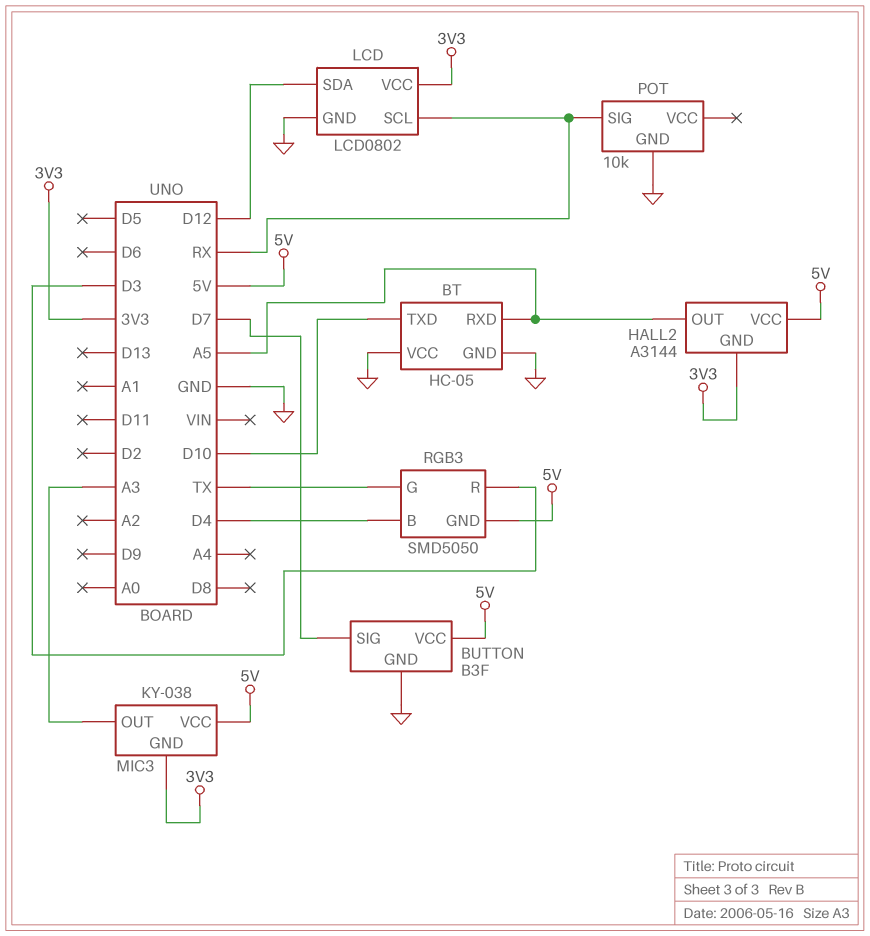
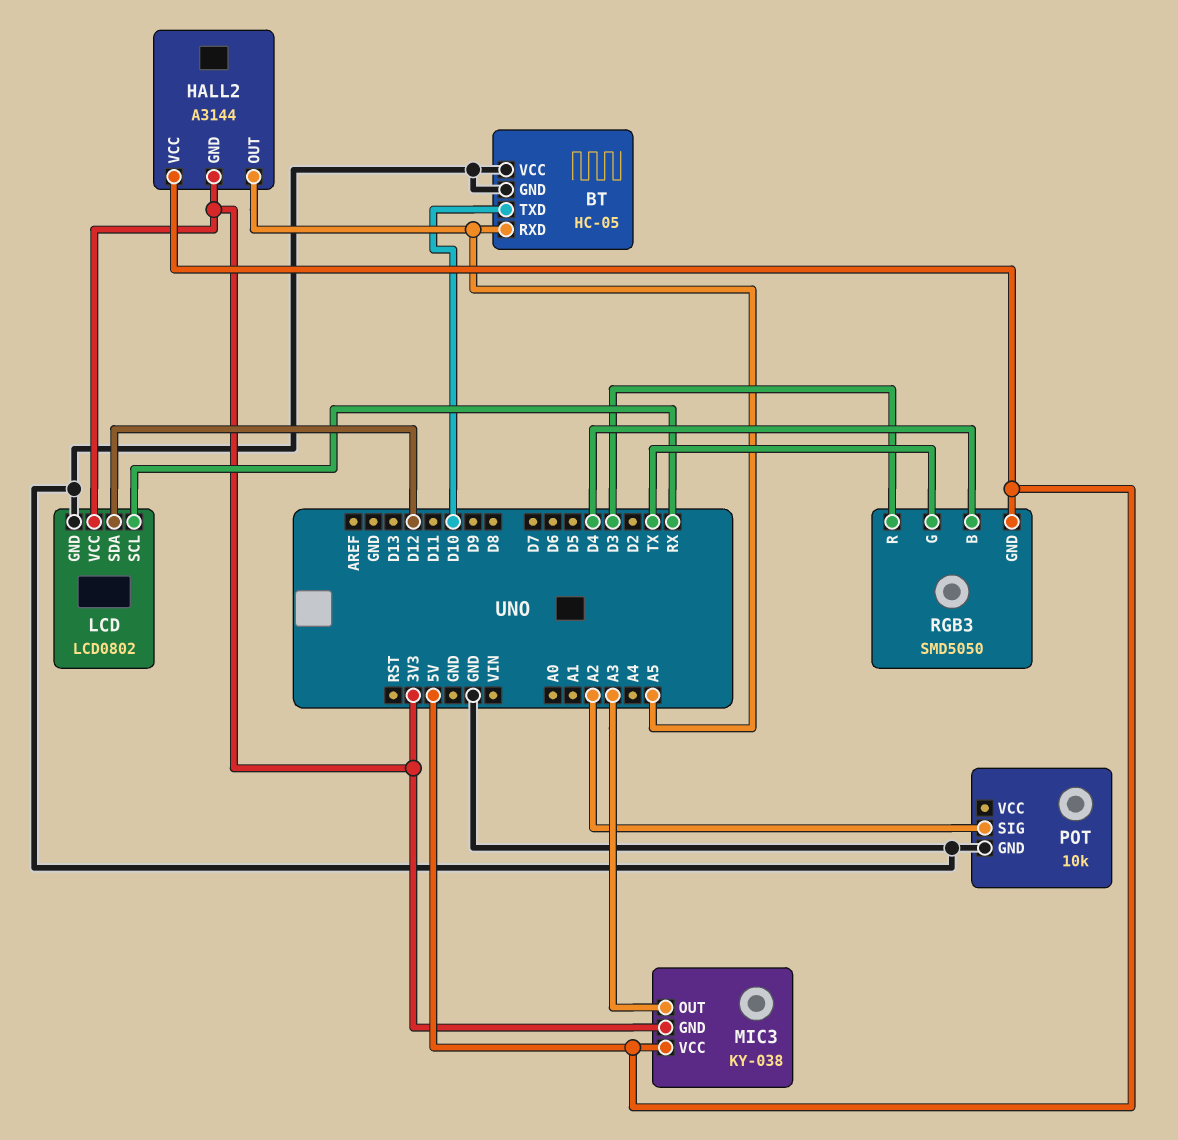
BUTTON: B3F -> none
BUTTON pin GND: GND -> none
BUTTON pin SIG: D7 -> none
BUTTON pin VCC: 5V -> none
POT pin SIG: RX -> A2

